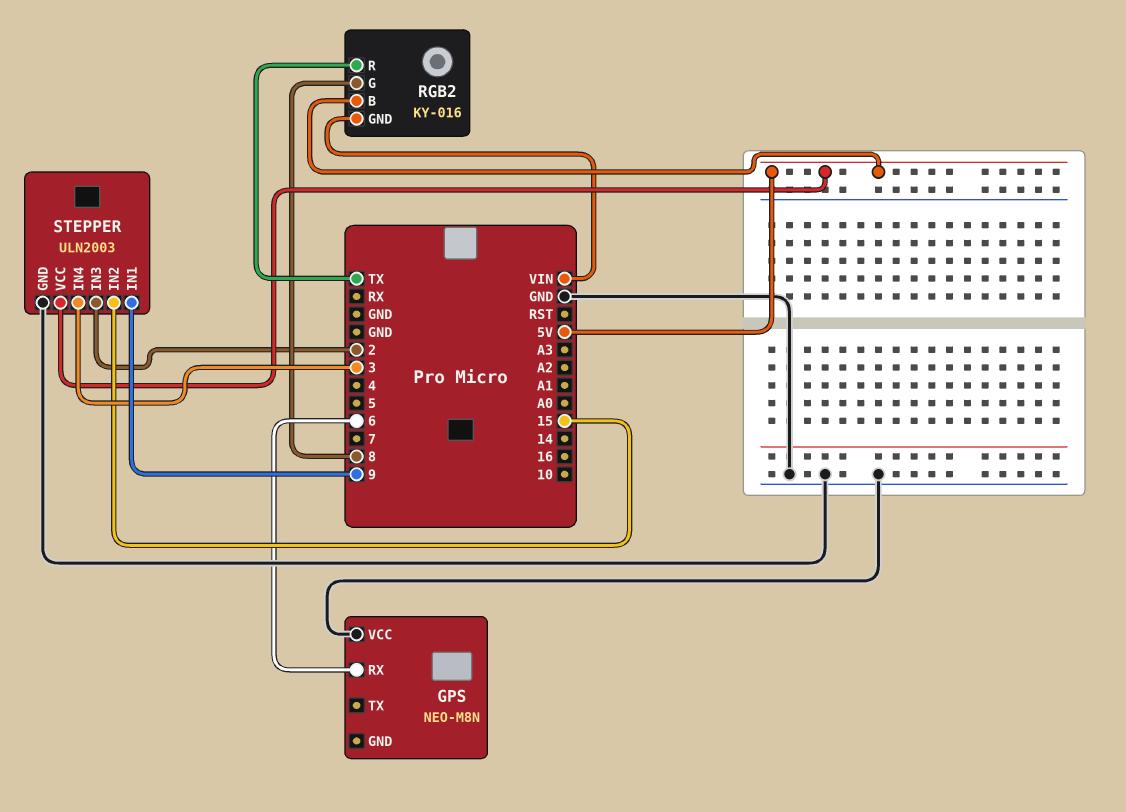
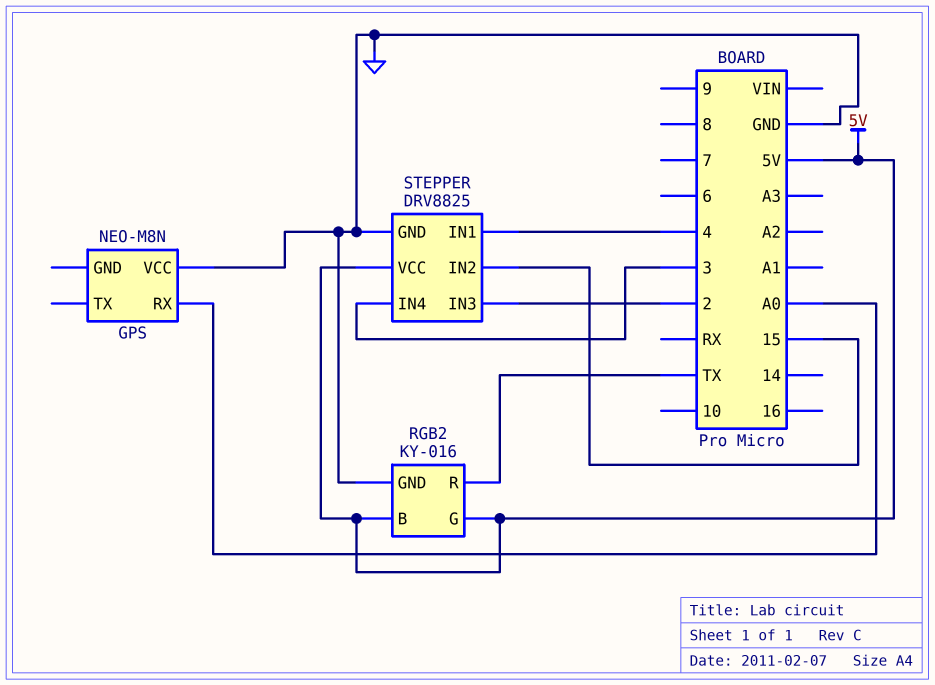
GPS pin RX: 6 -> A0
RGB2 pin G: 8 -> 5V
RGB2 pin GND: VIN -> GND
STEPPER: ULN2003 -> DRV8825
STEPPER pin IN1: 9 -> 4

